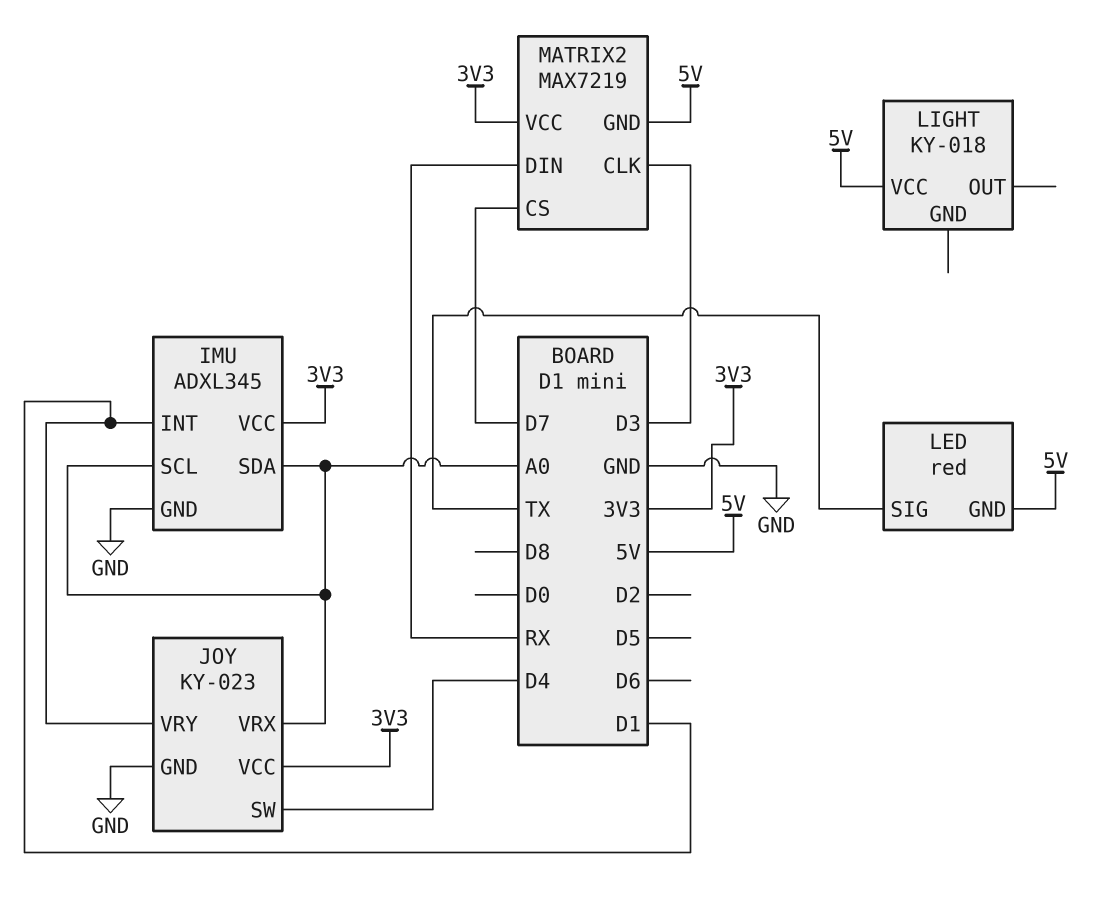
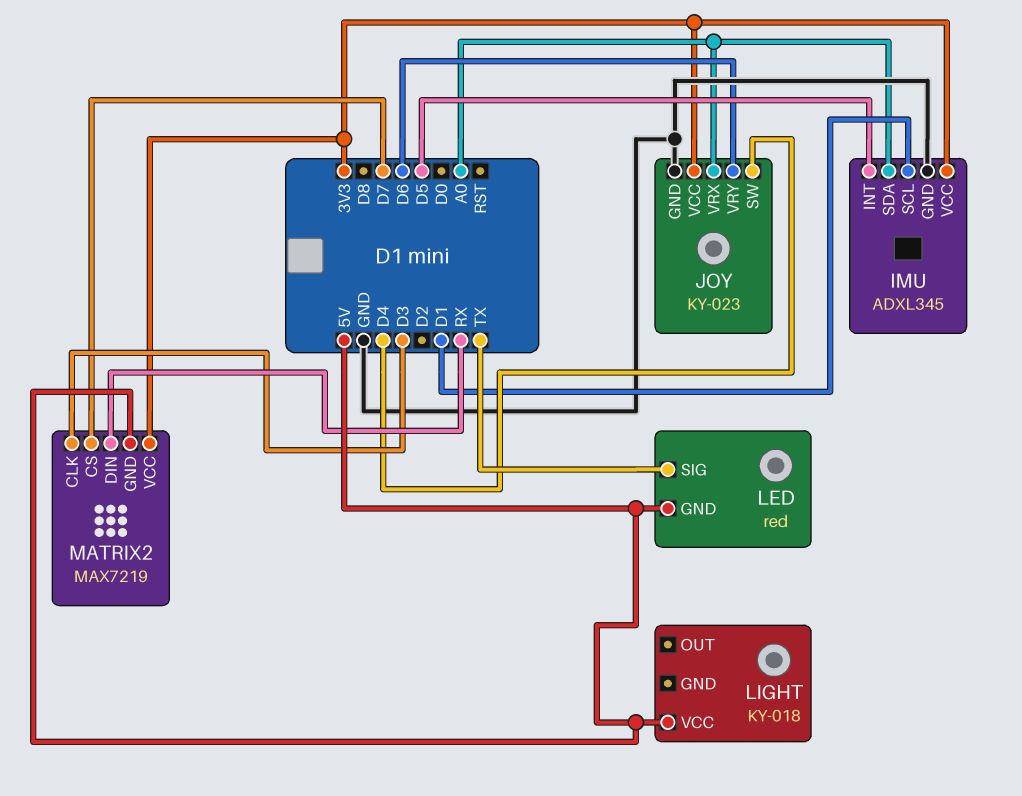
IMU pin INT: D1 -> D5
IMU pin SCL: A0 -> D1
JOY pin VRY: D1 -> D6

